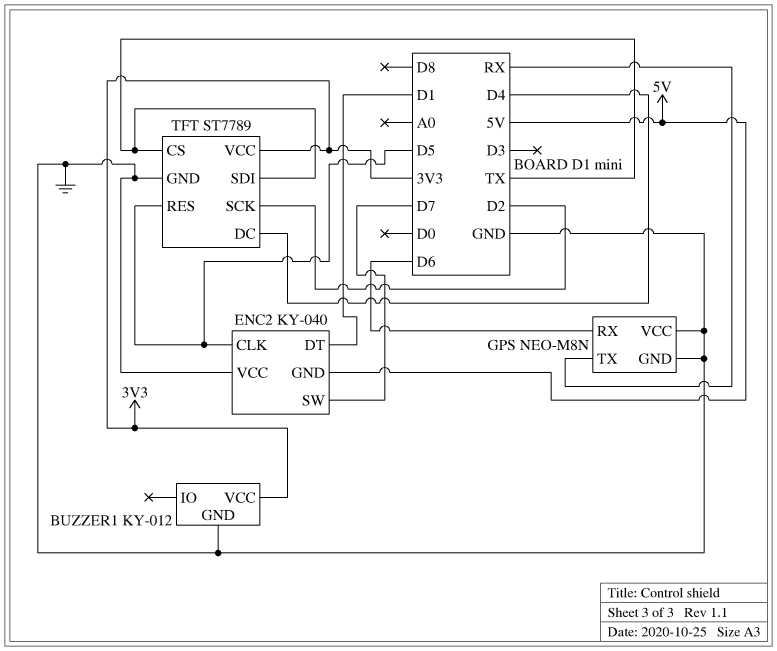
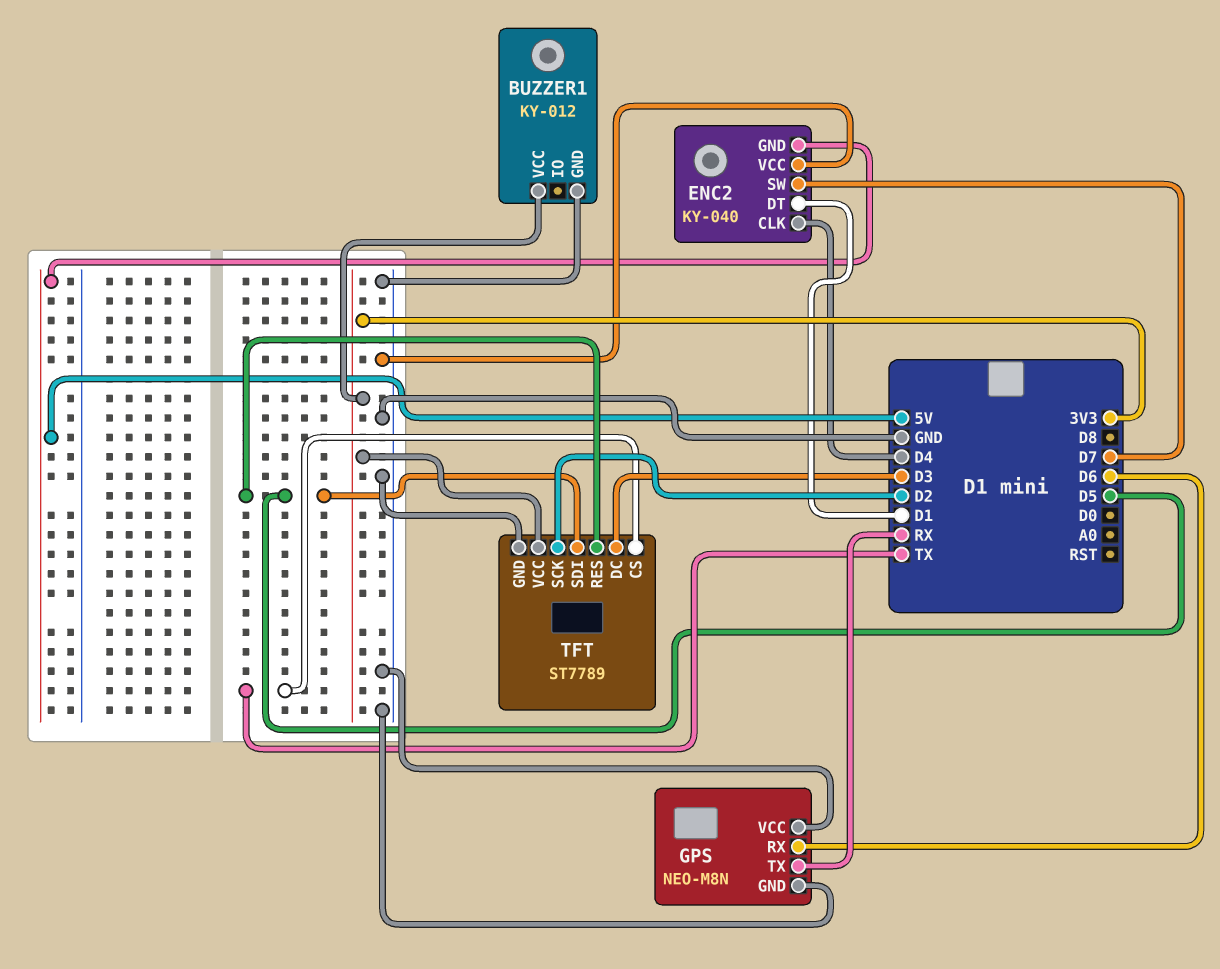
ENC2 pin CLK: D5 -> D4
TFT pin DC: D4 -> D3
TFT pin SDI: TX -> D5

